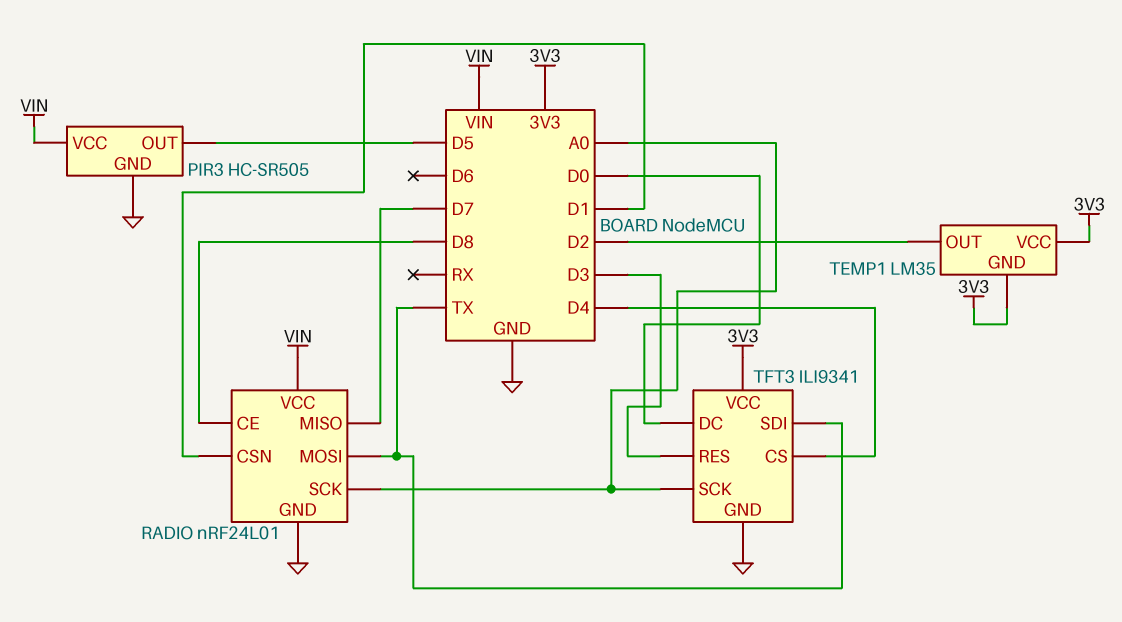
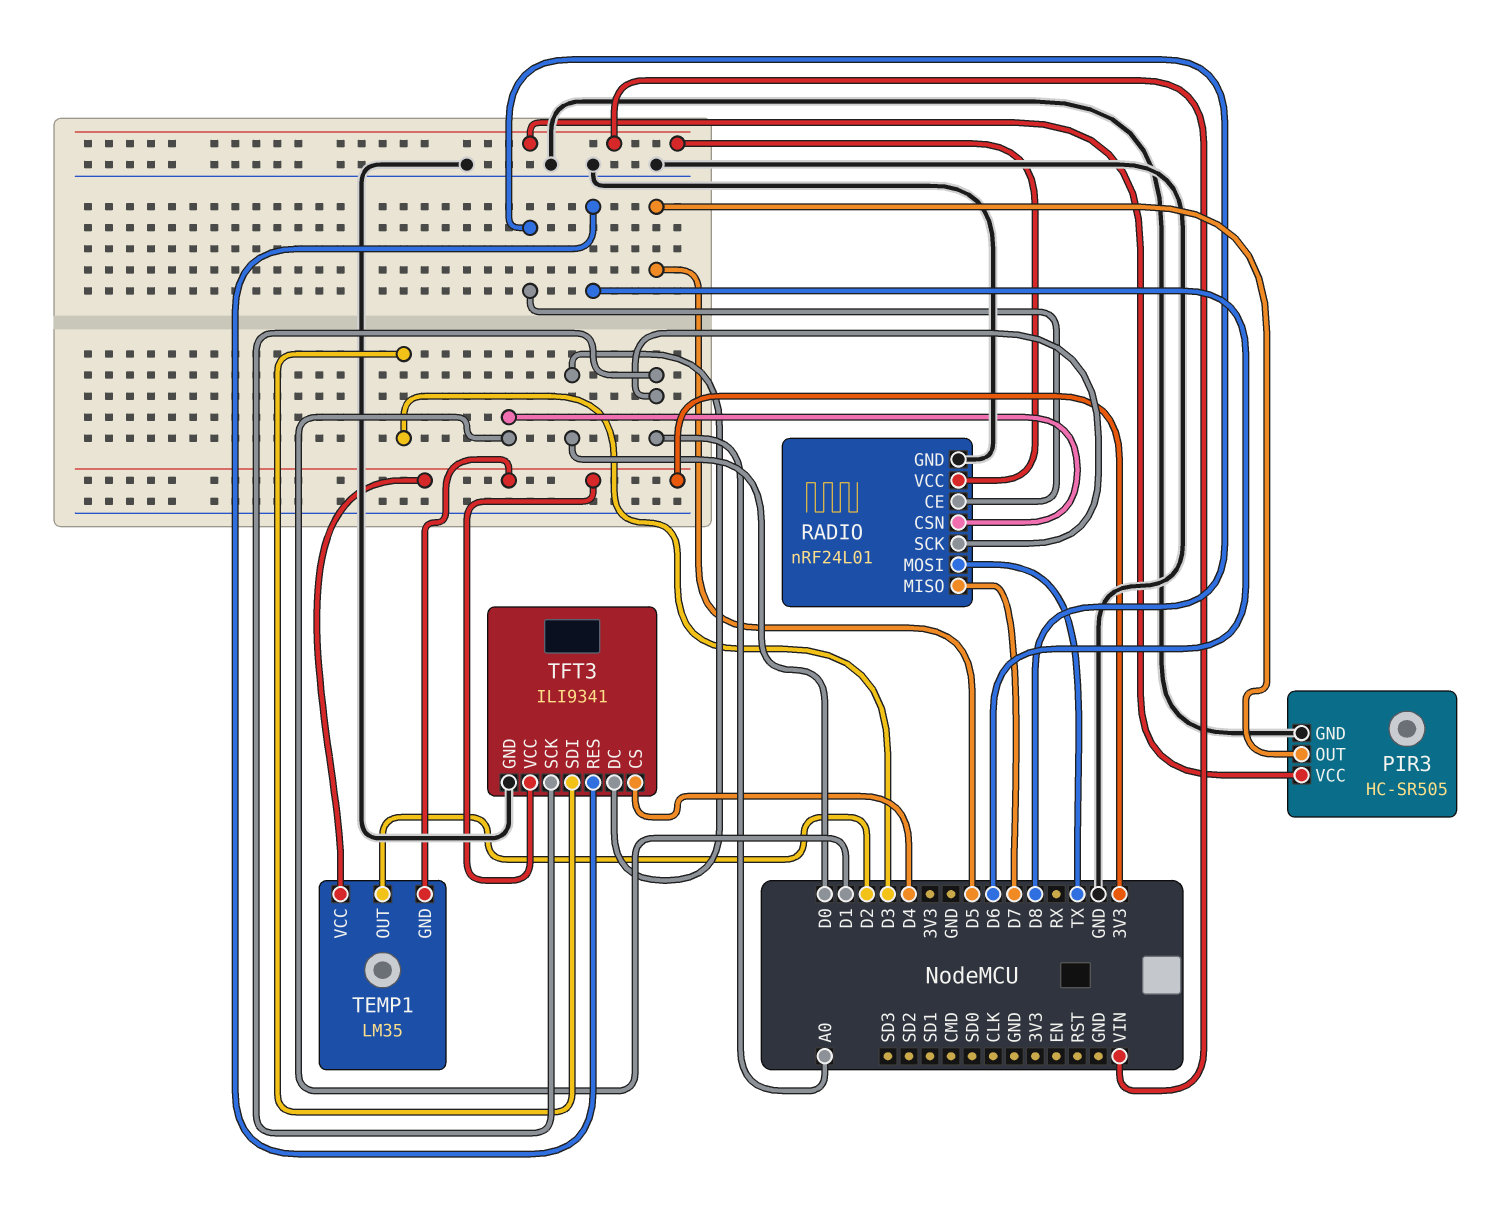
TFT3 pin RES: D3 -> D6
TFT3 pin SDI: TX -> D3

